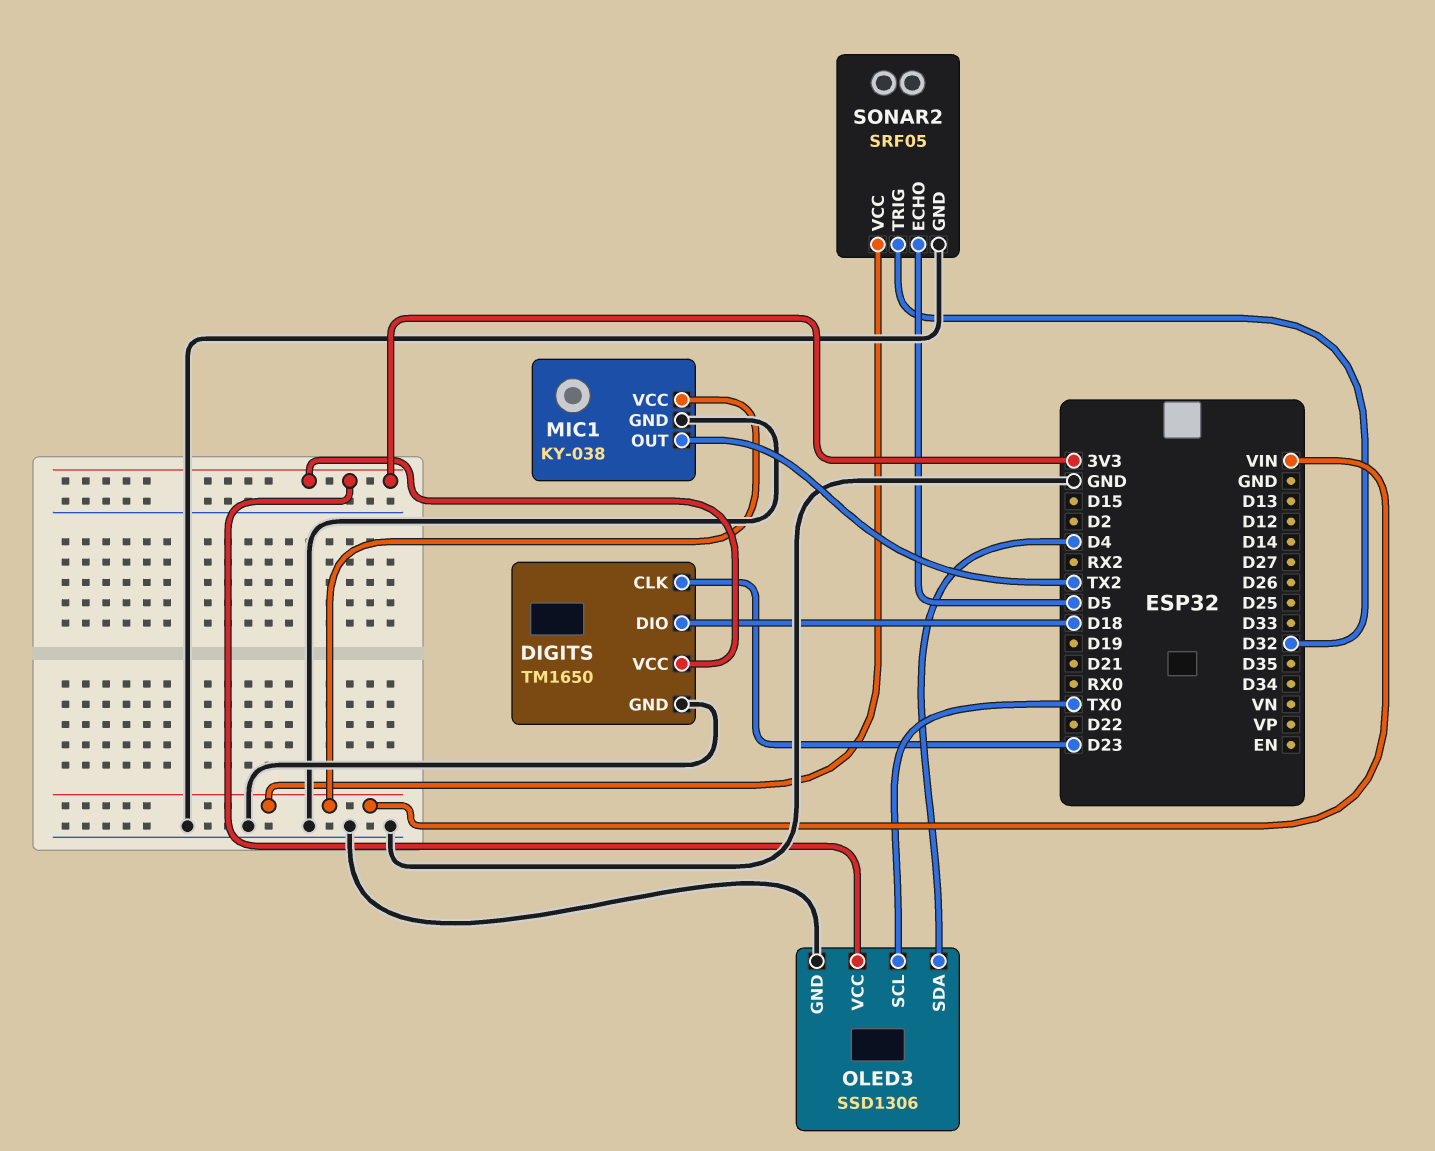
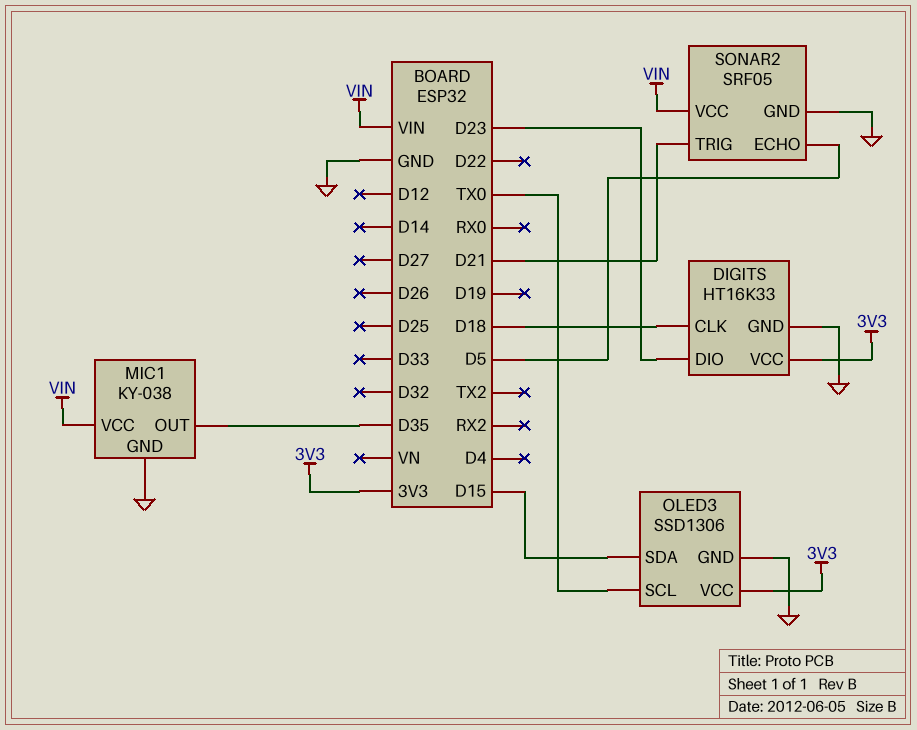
DIGITS: TM1650 -> HT16K33
DIGITS pin CLK: D23 -> D18
DIGITS pin DIO: D18 -> D23
MIC1 pin OUT: TX2 -> D35
OLED3 pin SDA: D4 -> D15
SONAR2 pin TRIG: D32 -> D21

